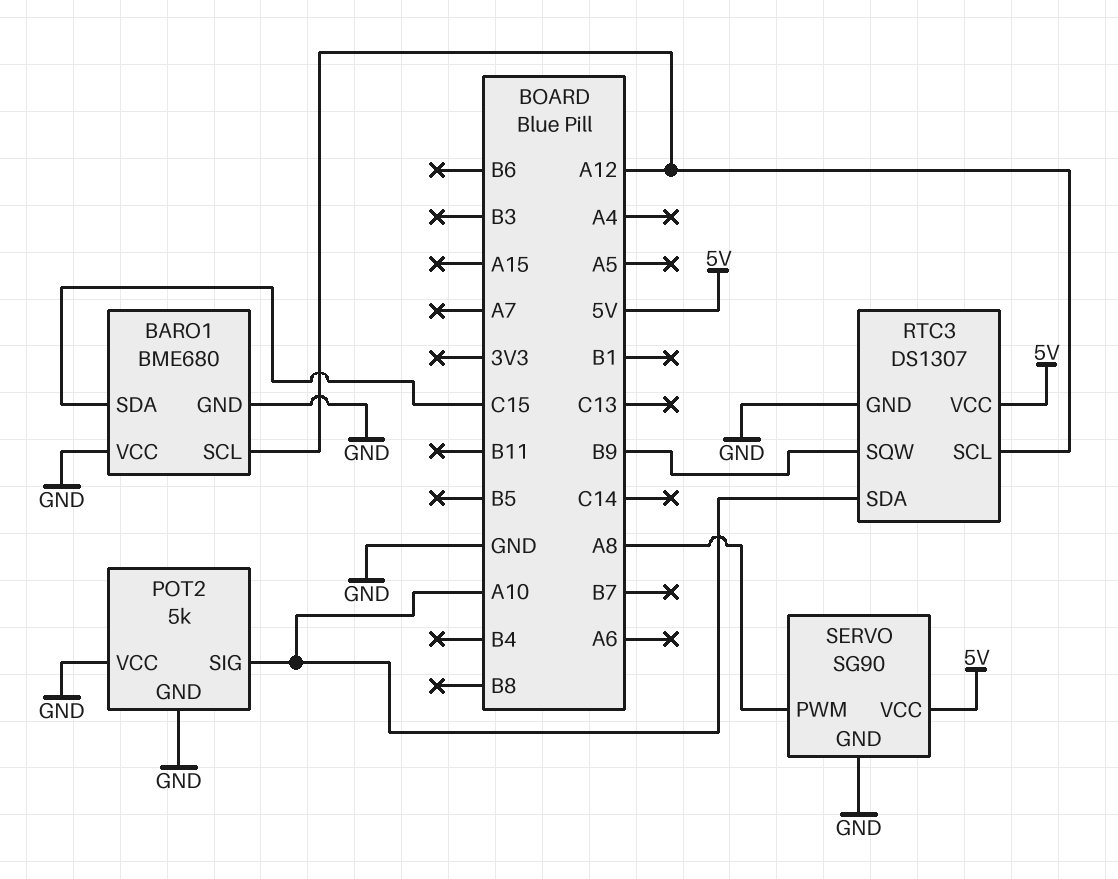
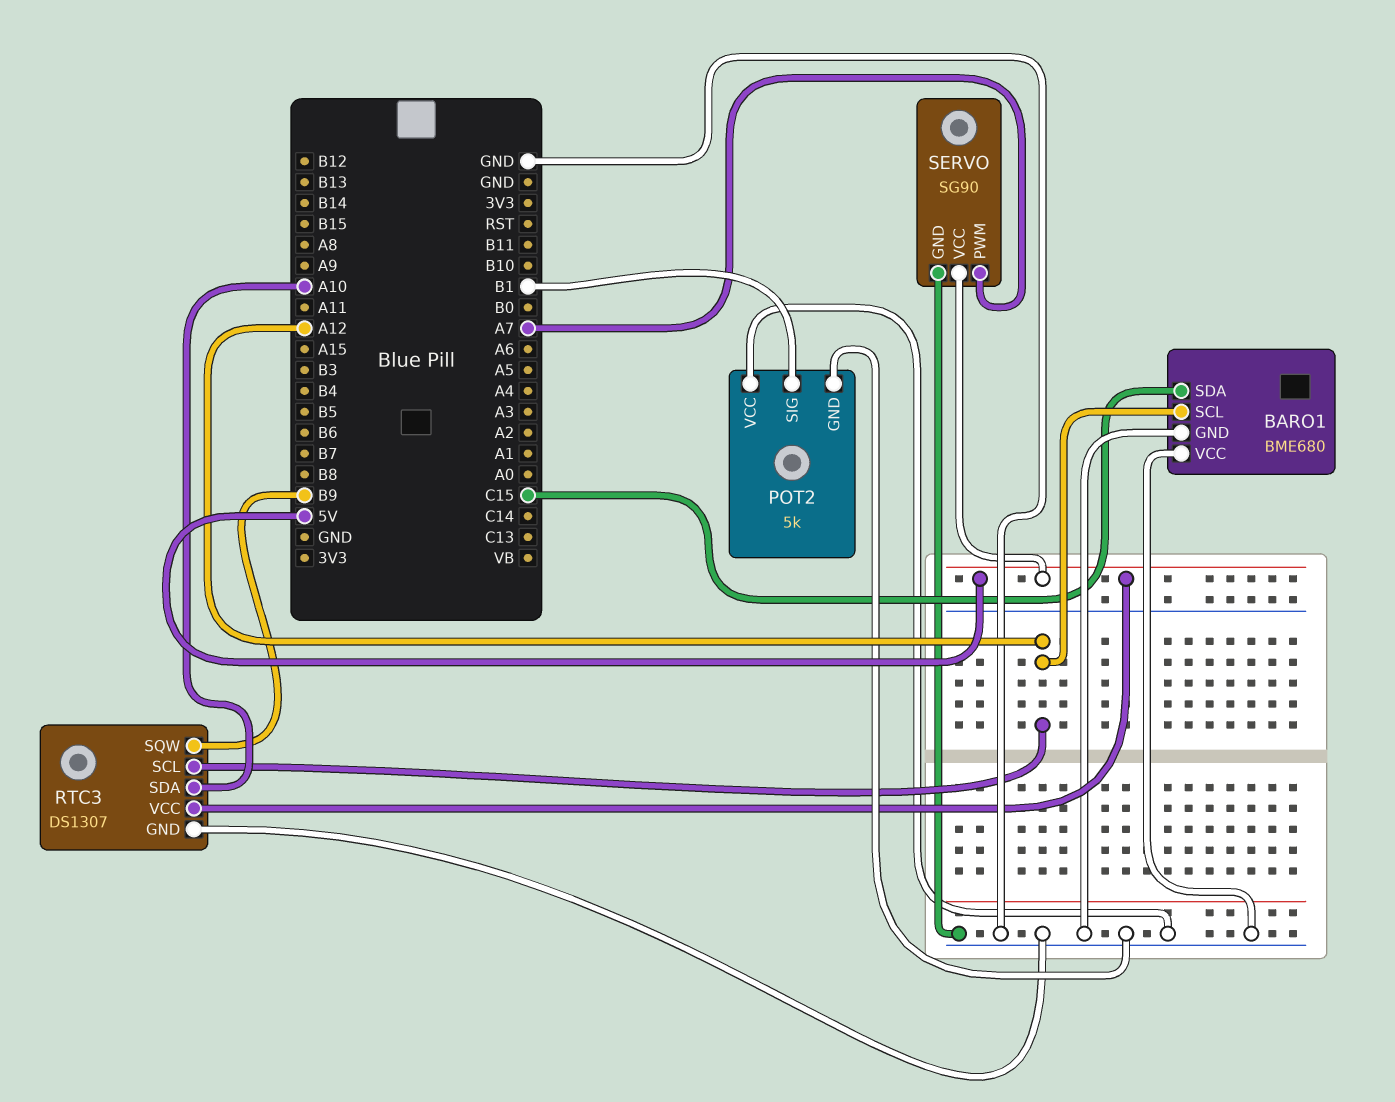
POT2 pin SIG: A10 -> B1
SERVO pin PWM: A8 -> A7

